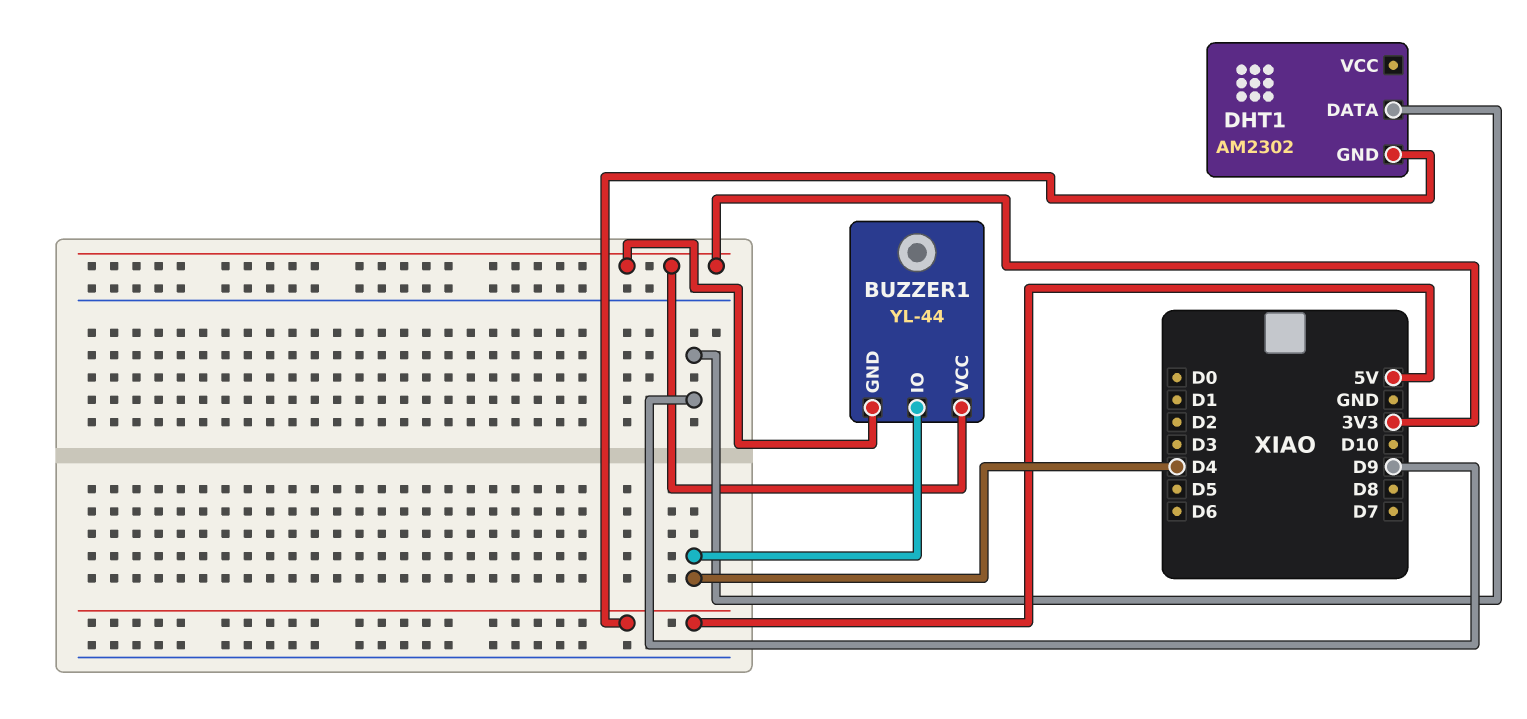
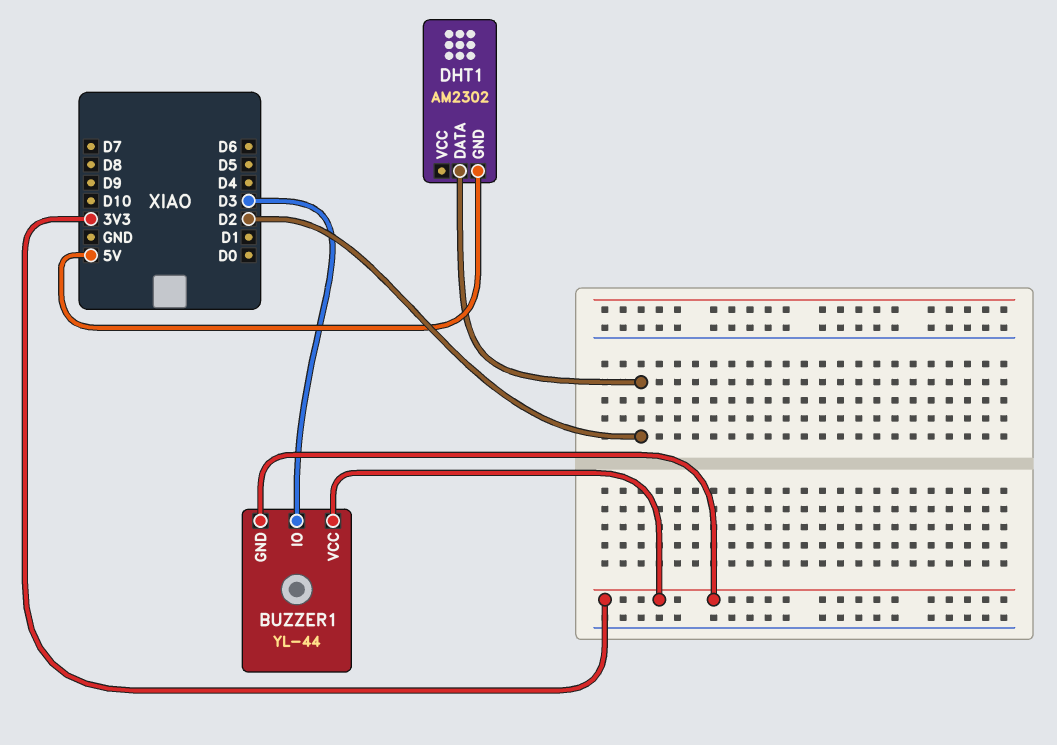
BUZZER1 pin IO: D4 -> D3
DHT1 pin DATA: D9 -> D2

